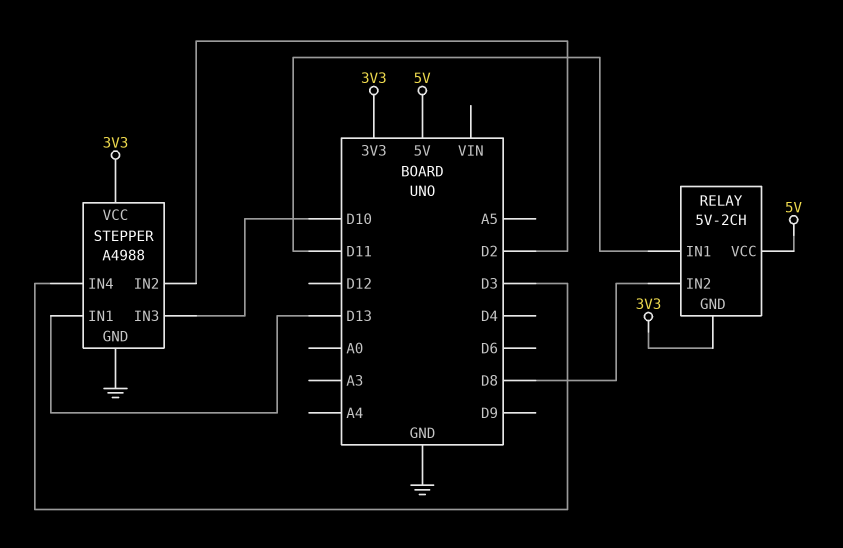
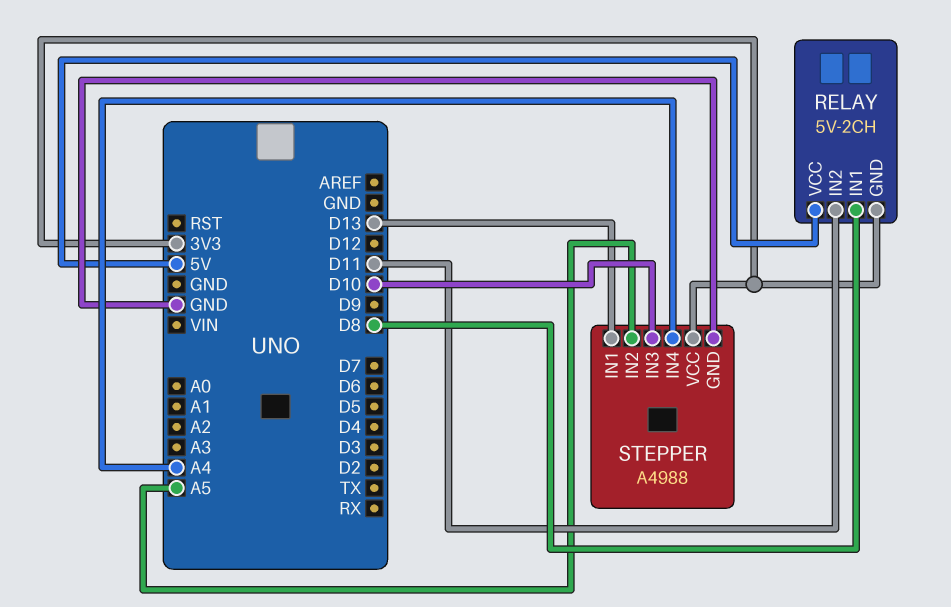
RELAY pin IN1: D11 -> D8
RELAY pin IN2: D8 -> D11
STEPPER pin IN2: D2 -> A5
STEPPER pin IN4: D3 -> A4

